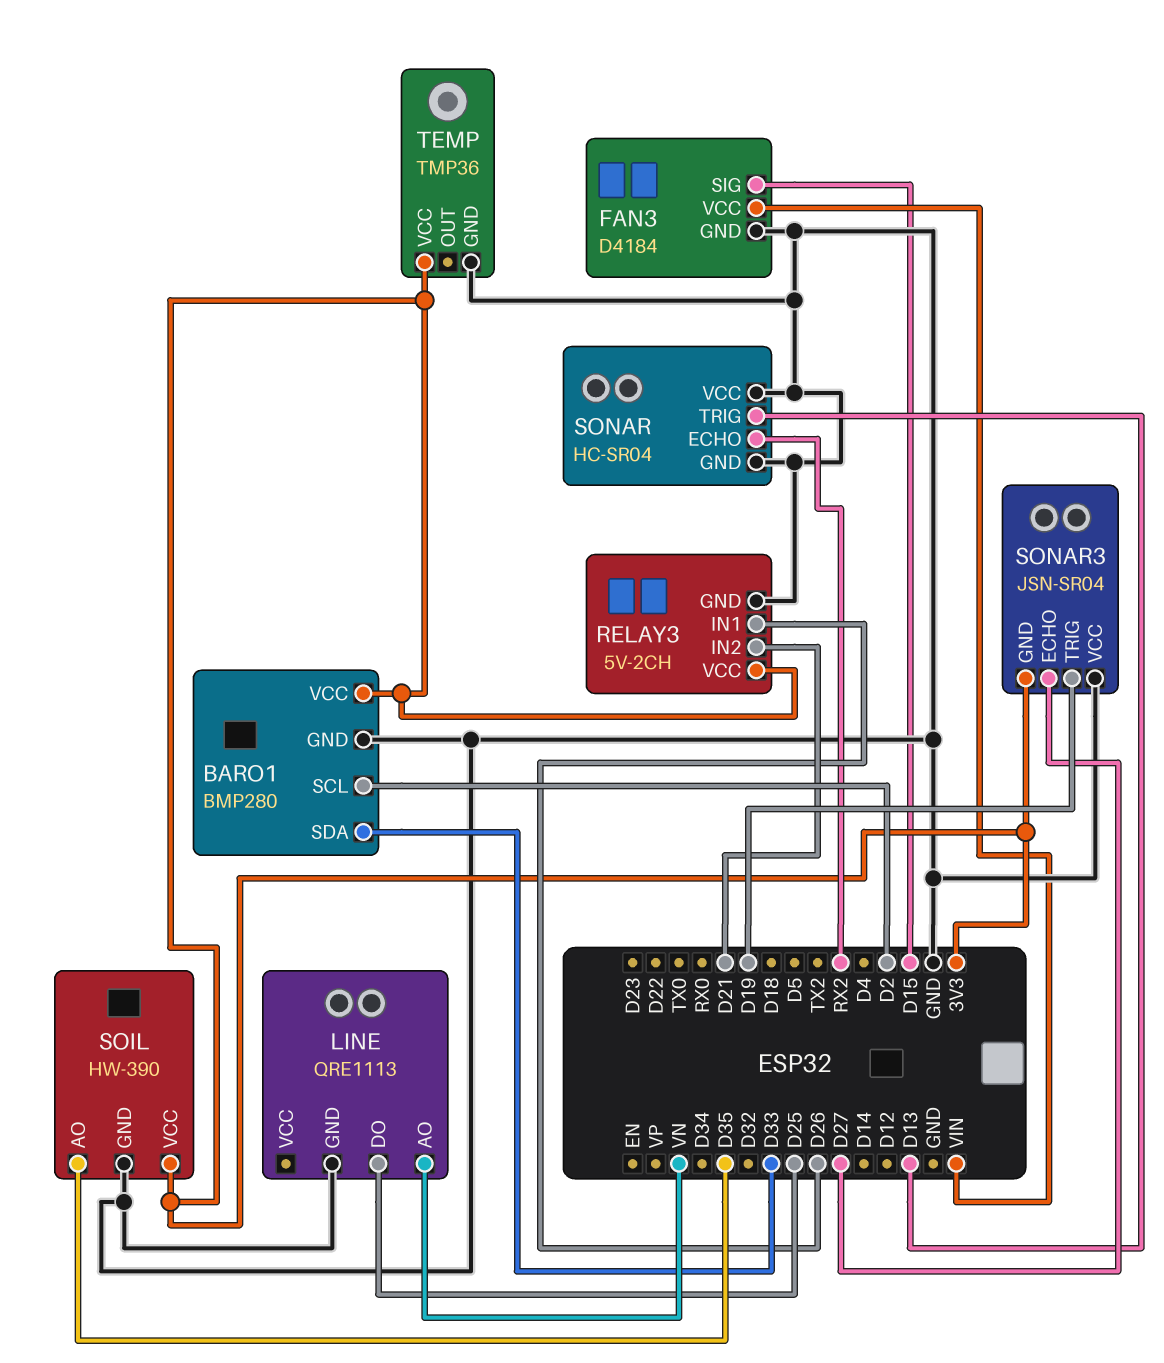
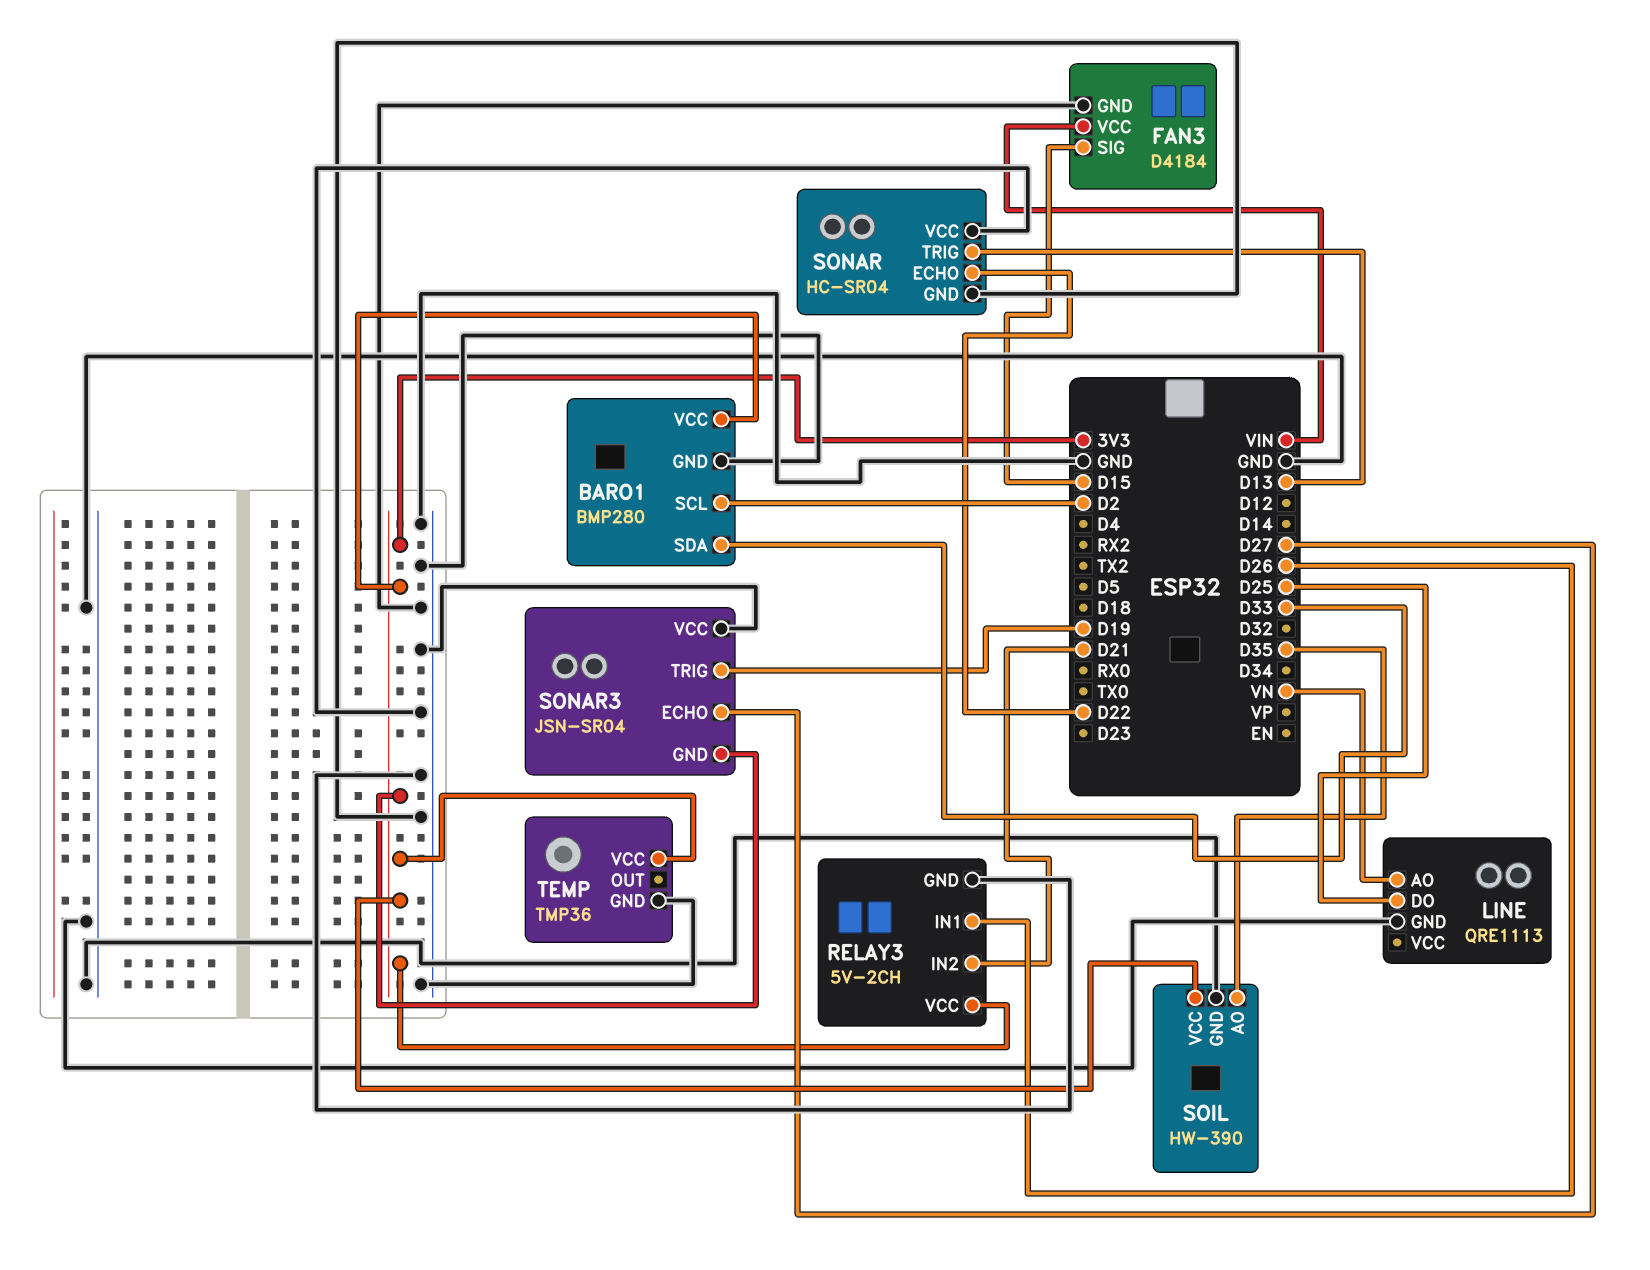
SONAR pin ECHO: RX2 -> D22

